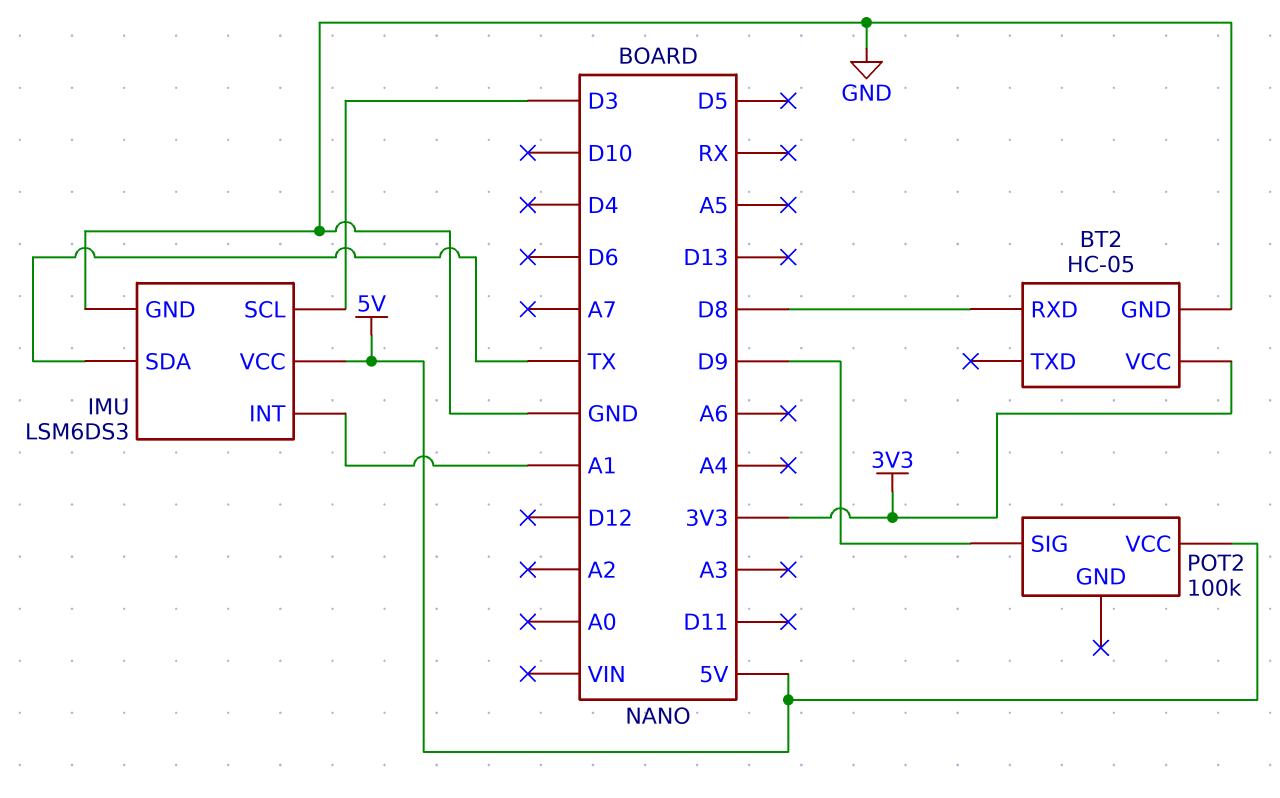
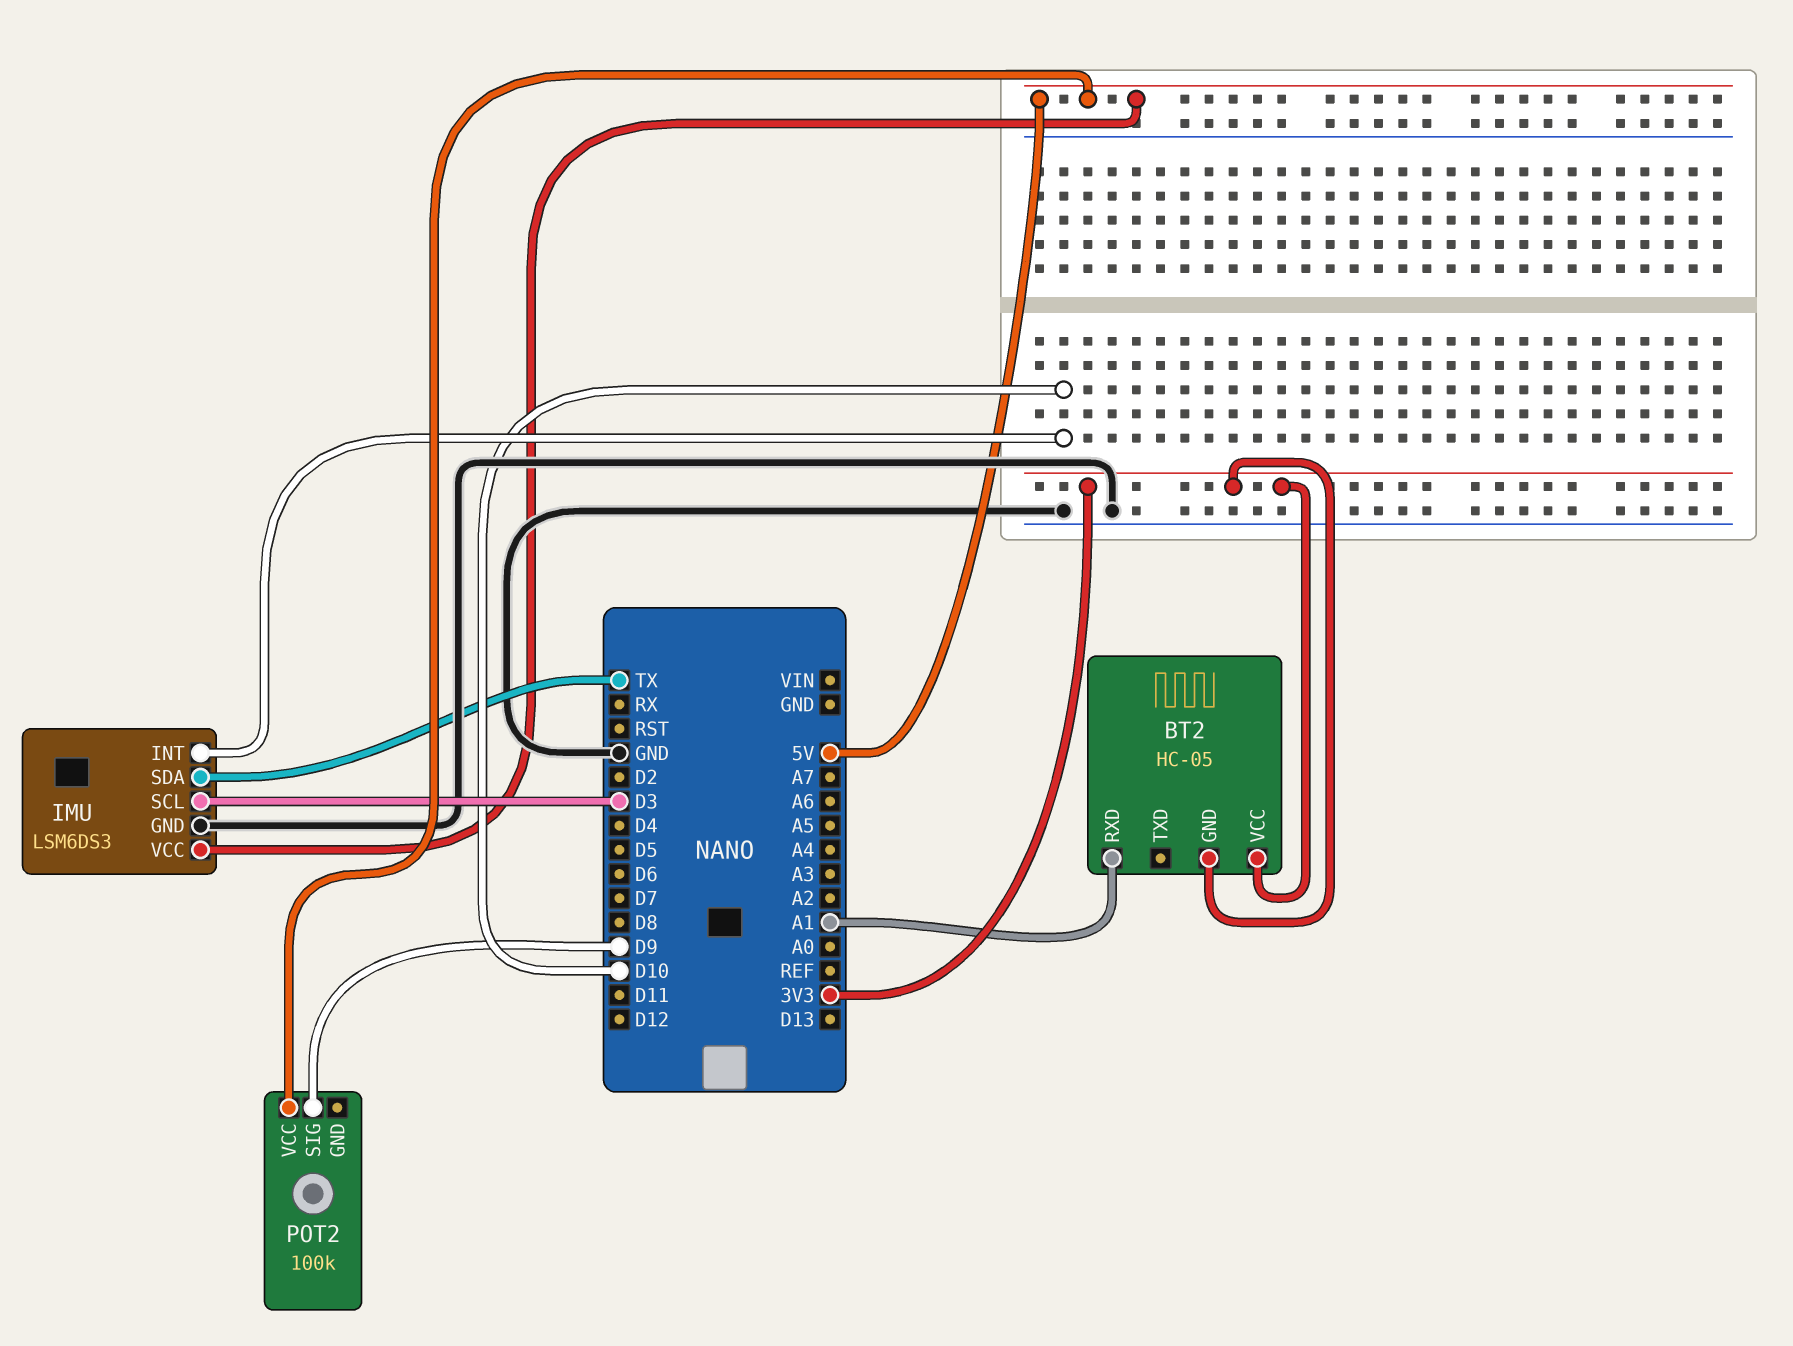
BT2 pin GND: GND -> 3V3
BT2 pin RXD: D8 -> A1
IMU pin INT: A1 -> D10

